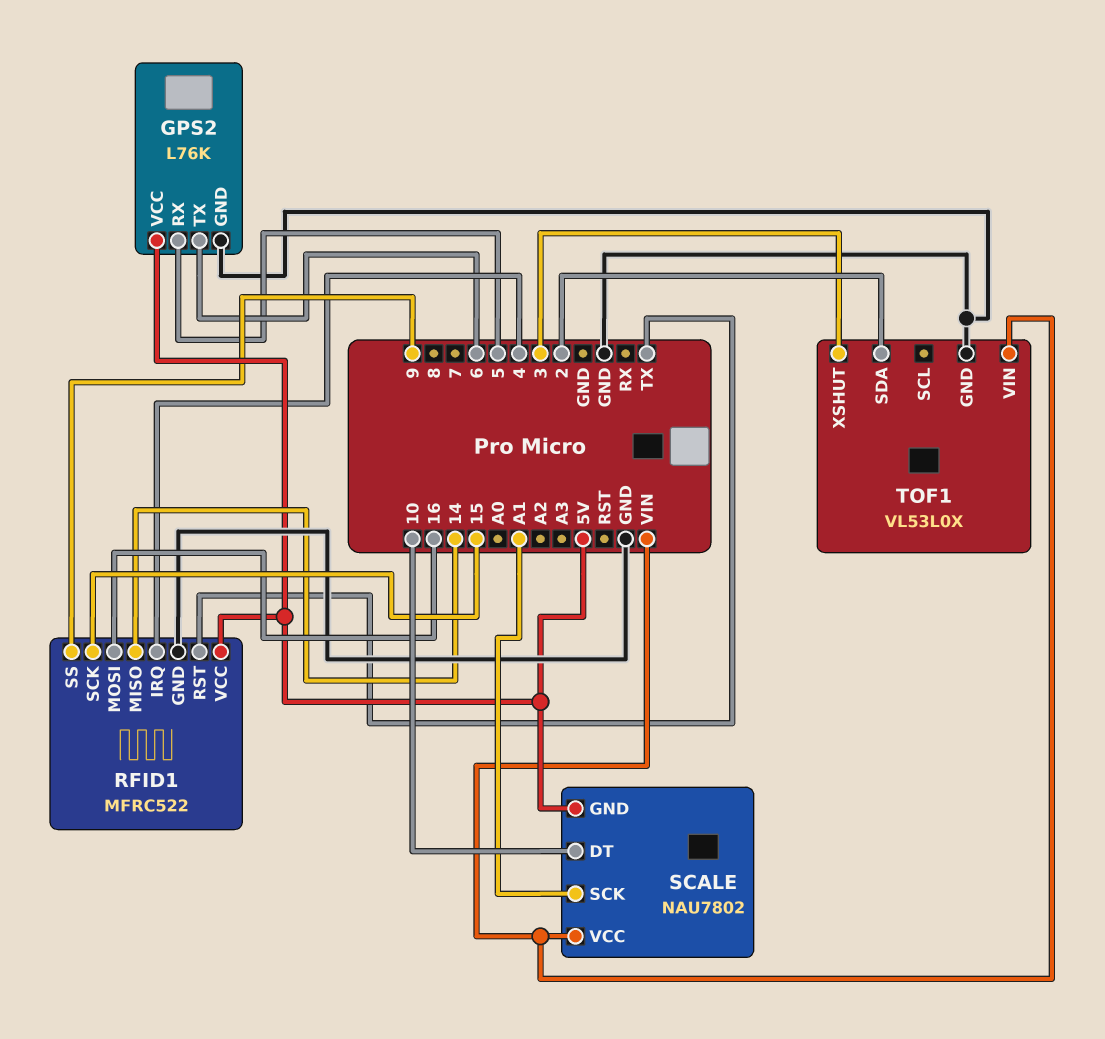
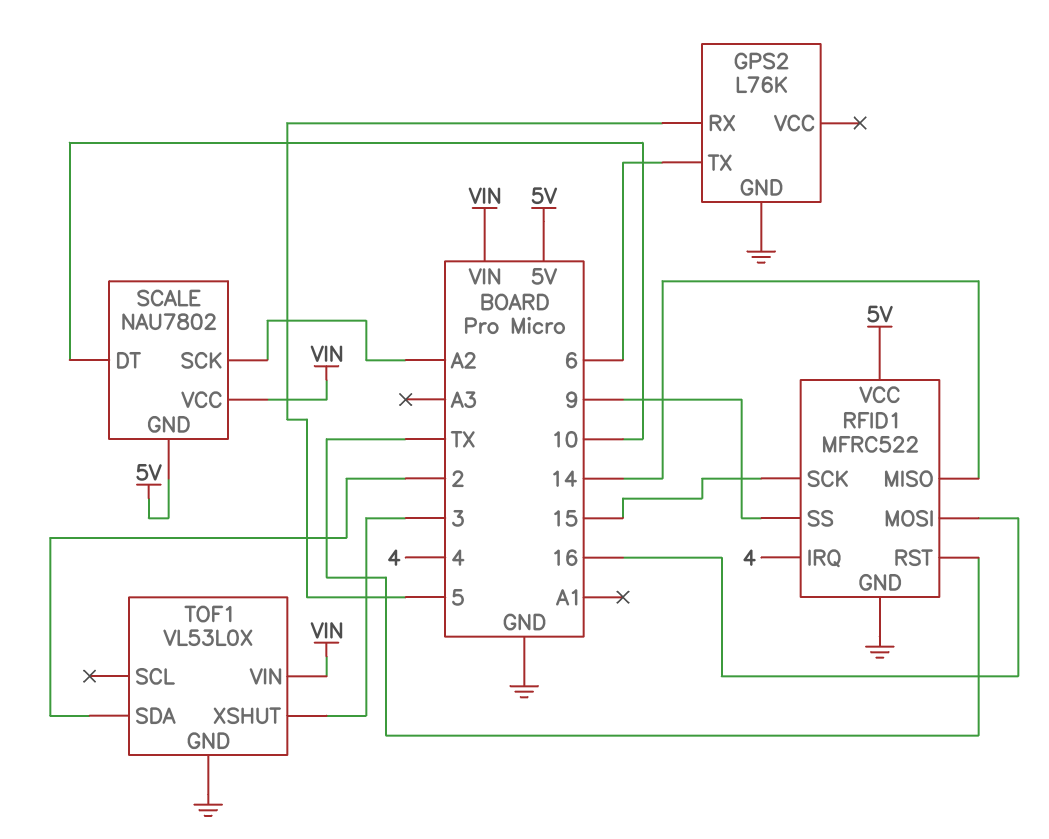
GPS2 pin VCC: 5V -> none
SCALE pin SCK: A1 -> A2

